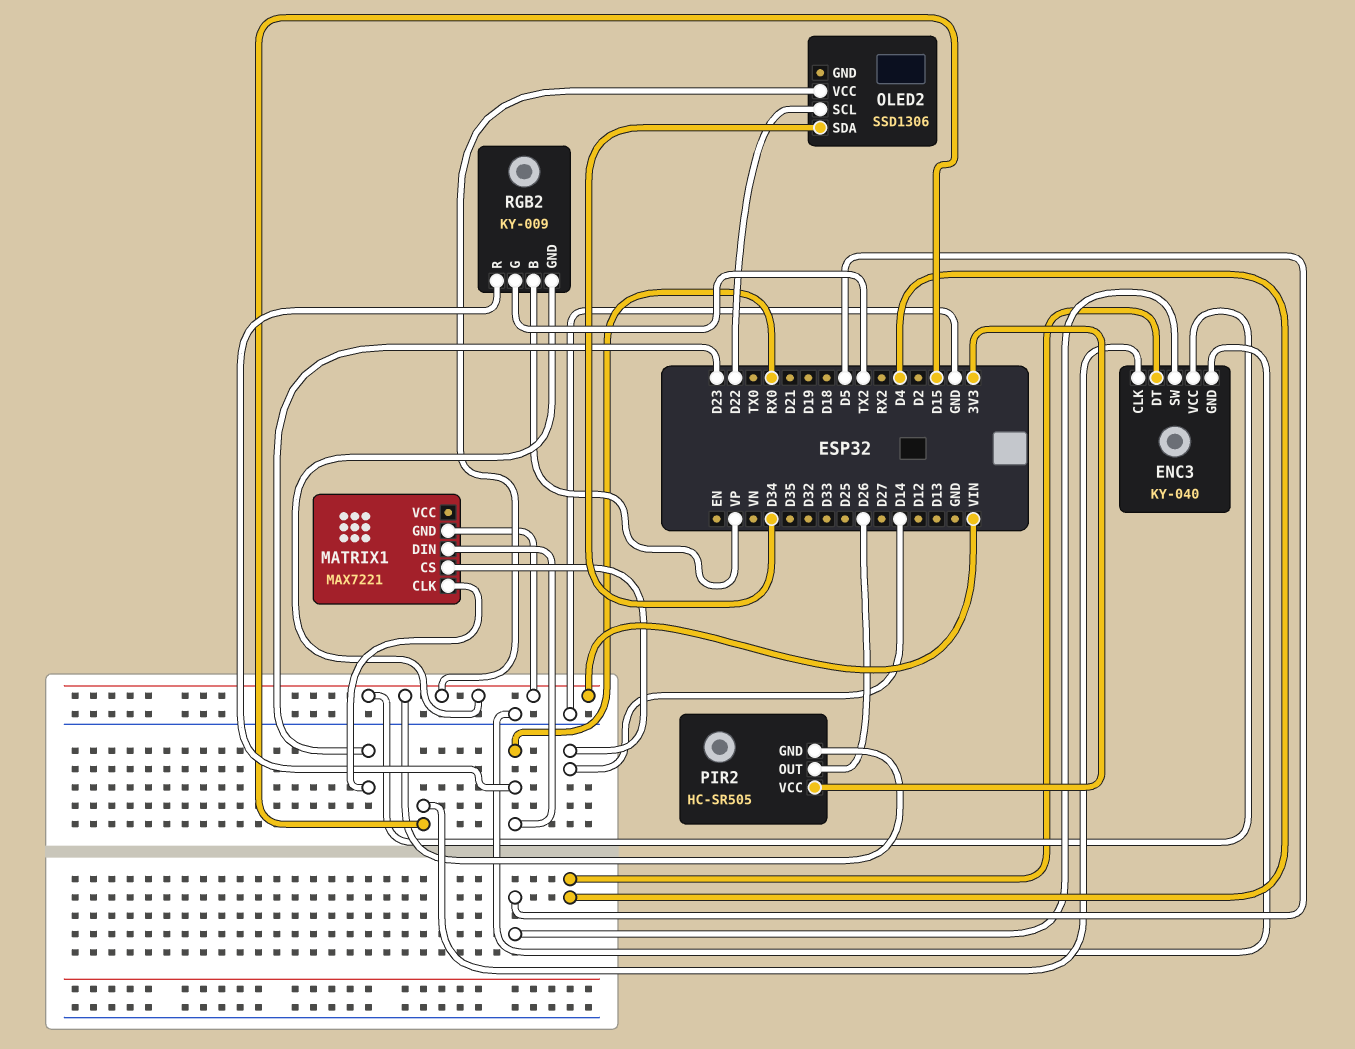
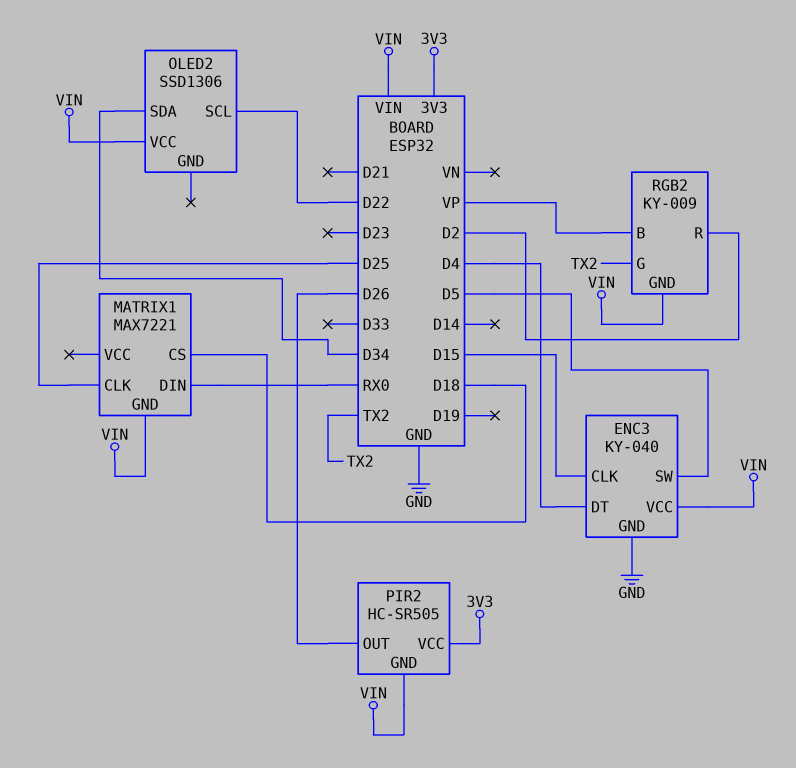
MATRIX1 pin CLK: D23 -> D25
MATRIX1 pin CS: D14 -> D18
RGB2 pin R: RX0 -> D2

